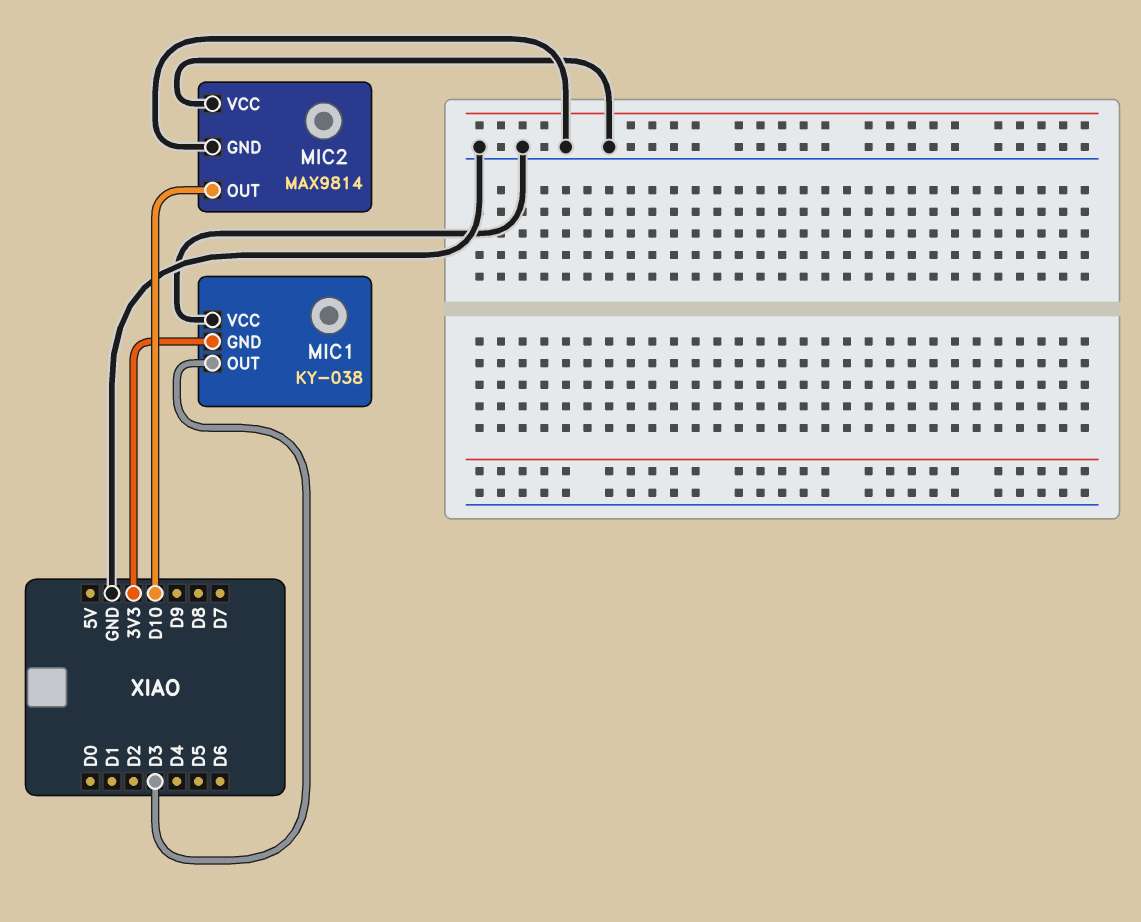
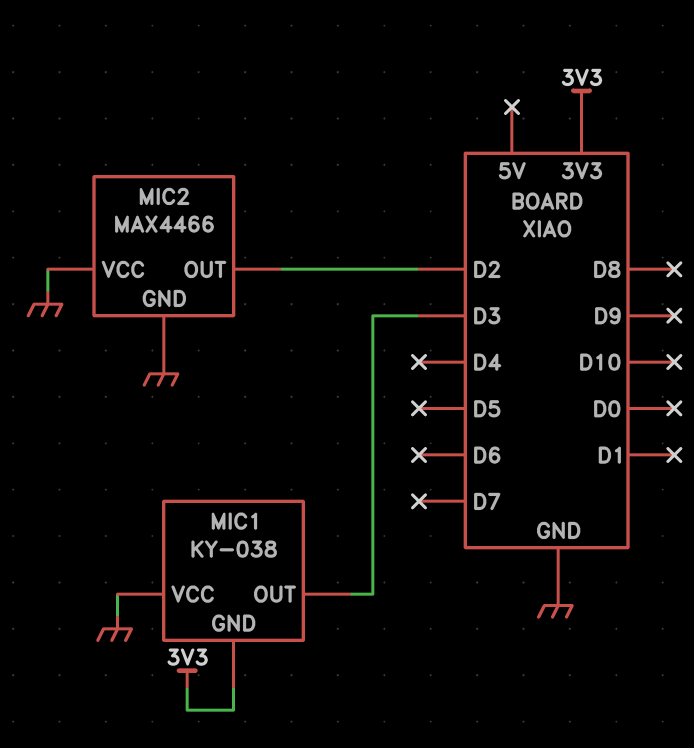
MIC2: MAX9814 -> MAX4466
MIC2 pin OUT: D10 -> D2

